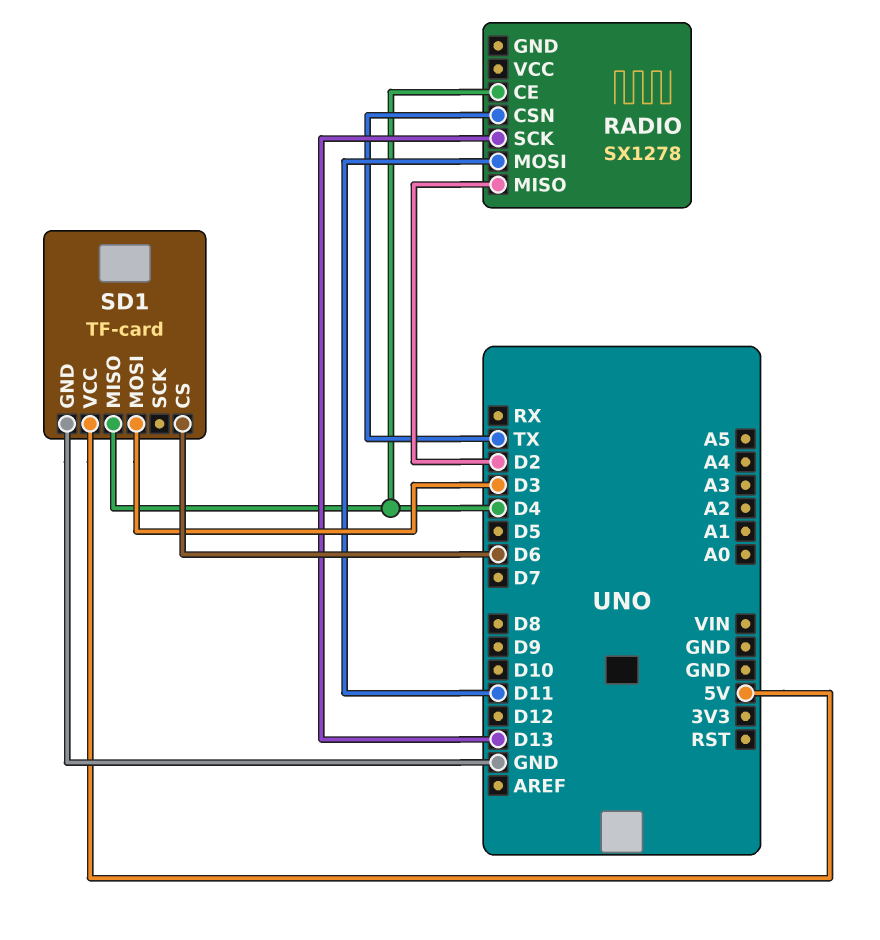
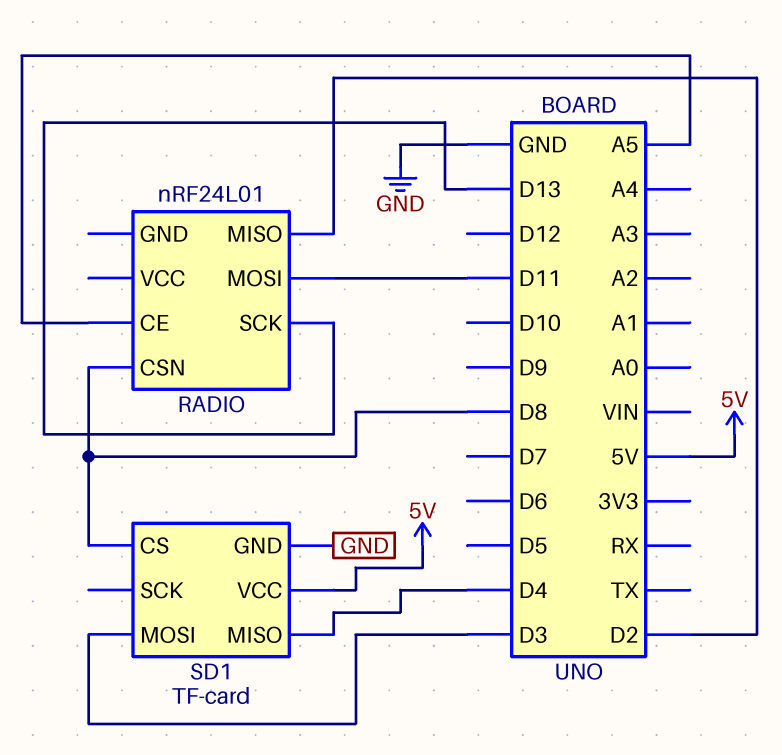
RADIO: SX1278 -> nRF24L01
RADIO pin CE: D4 -> A5
RADIO pin CSN: TX -> D8
SD1 pin CS: D6 -> D8

